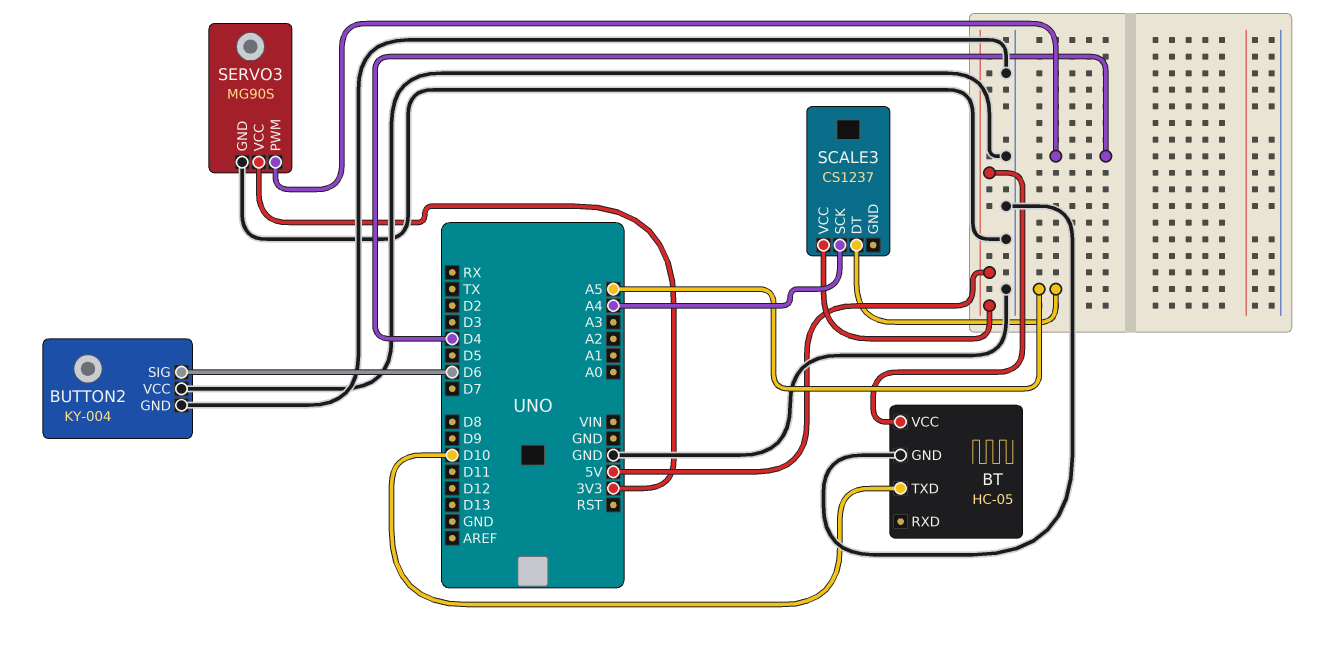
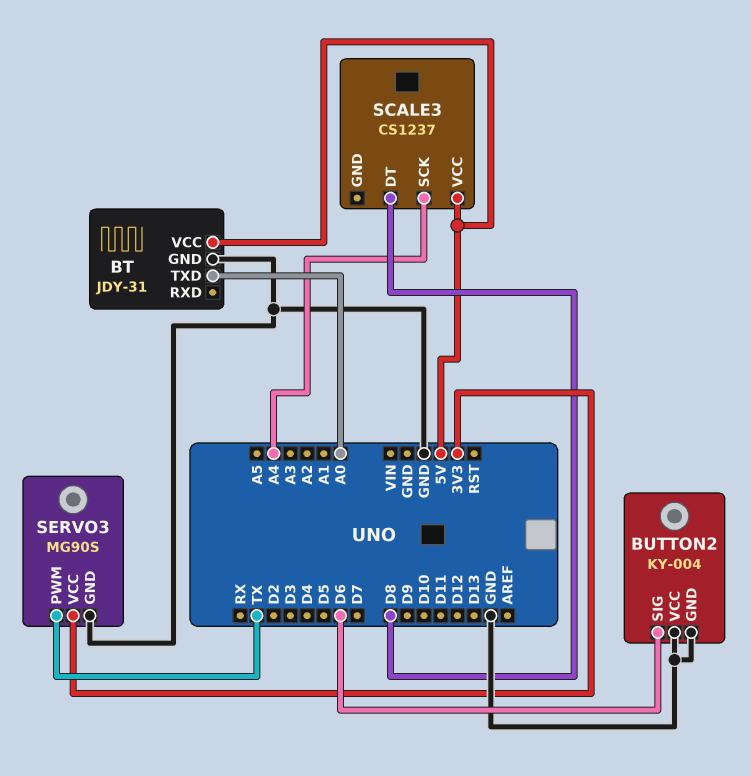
BT: HC-05 -> JDY-31
BT pin TXD: D10 -> A0
SCALE3 pin DT: A5 -> D8
SERVO3 pin PWM: D4 -> TX

